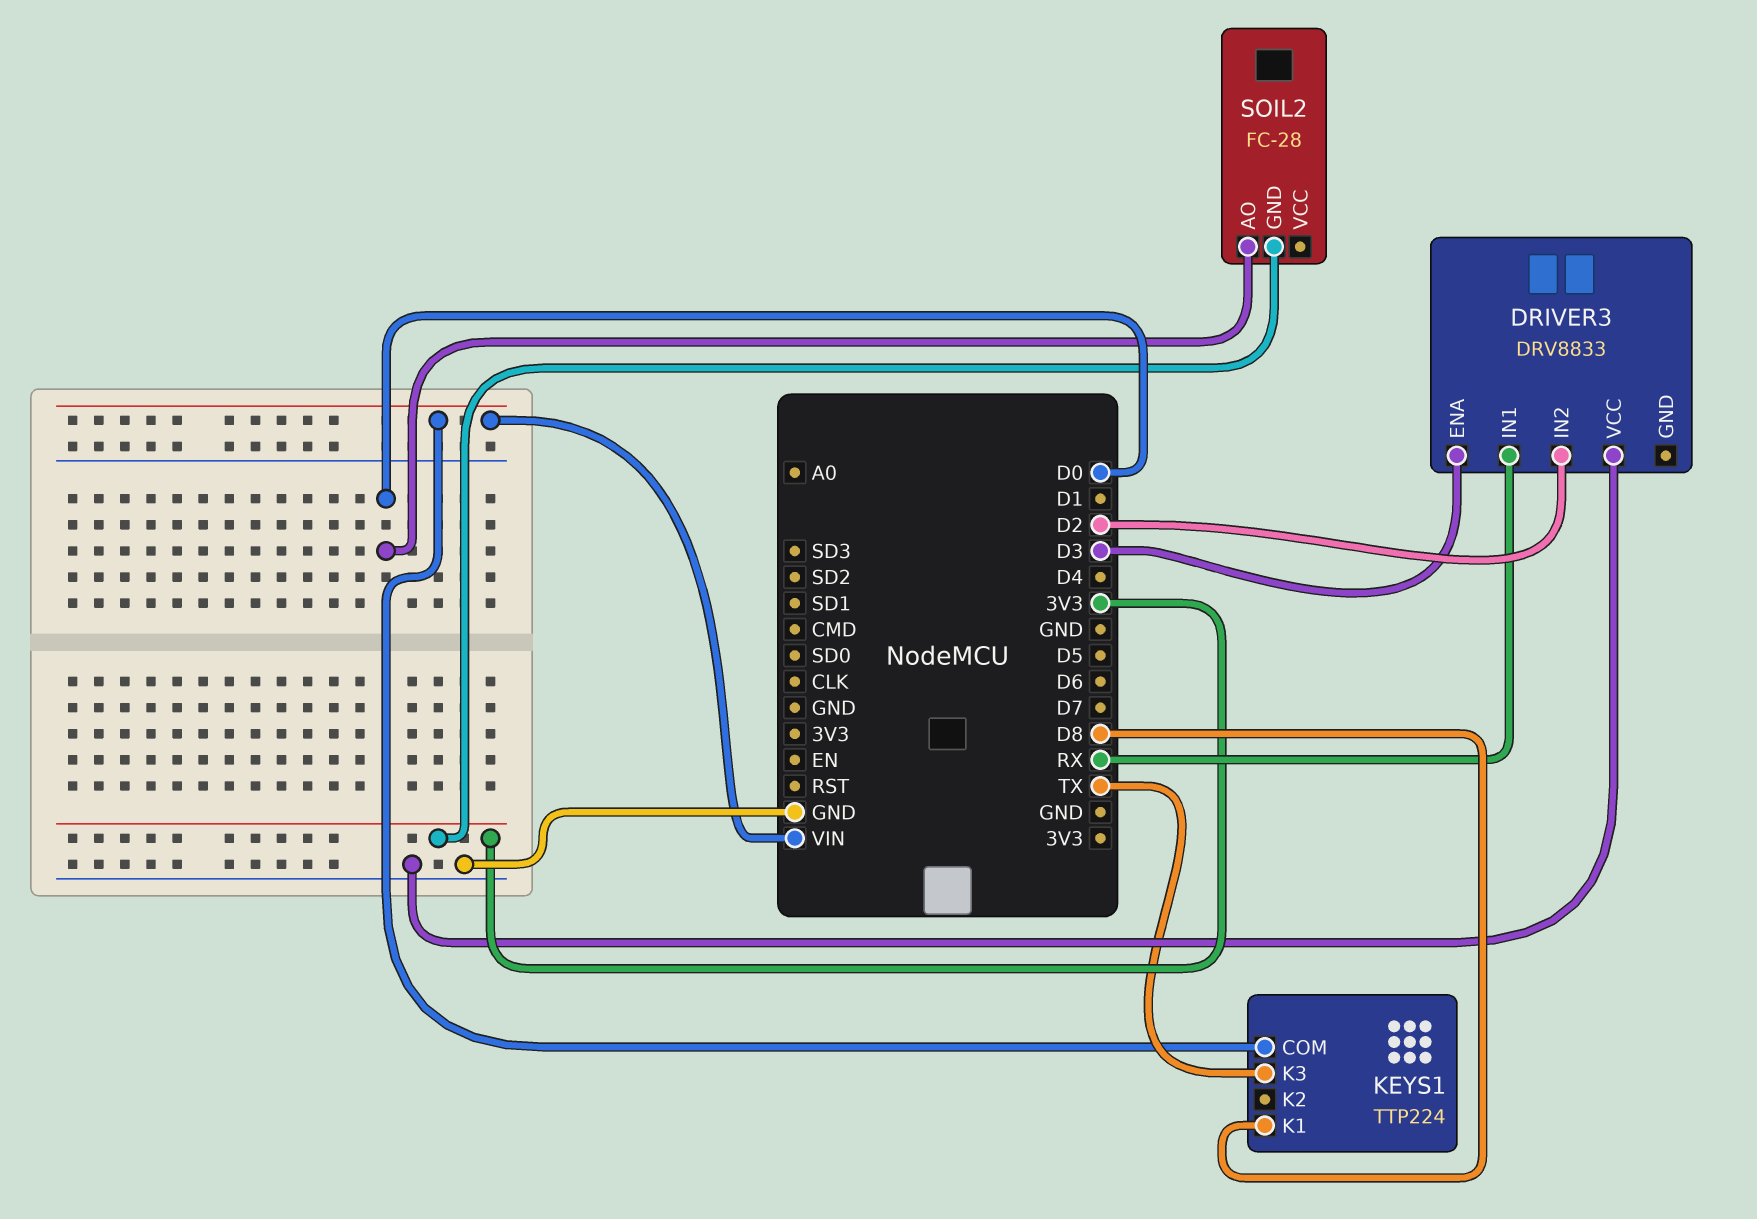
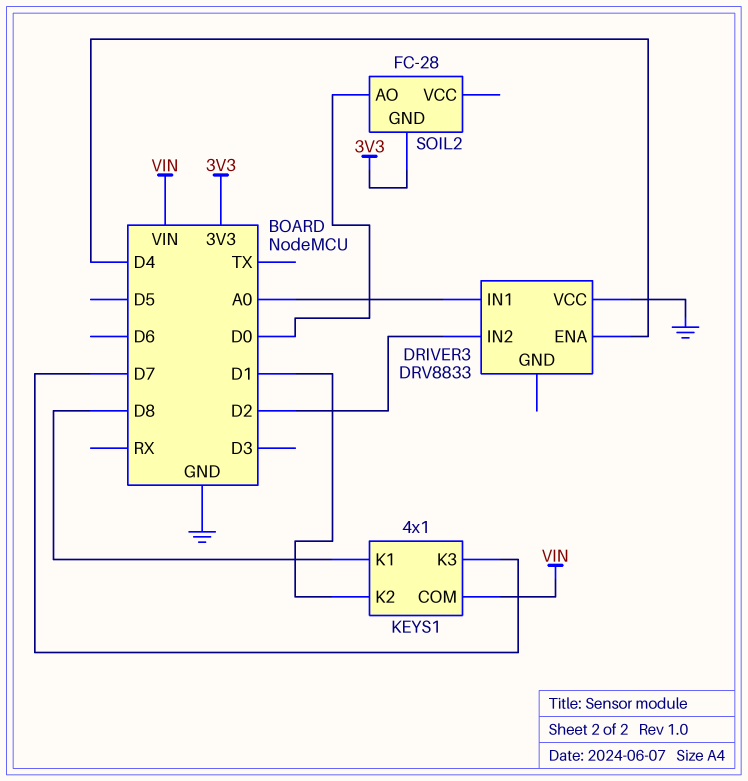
DRIVER3 pin ENA: D3 -> D4
DRIVER3 pin IN1: RX -> A0
KEYS1: TTP224 -> 4x1
KEYS1 pin K2: none -> D1
KEYS1 pin K3: TX -> D7

